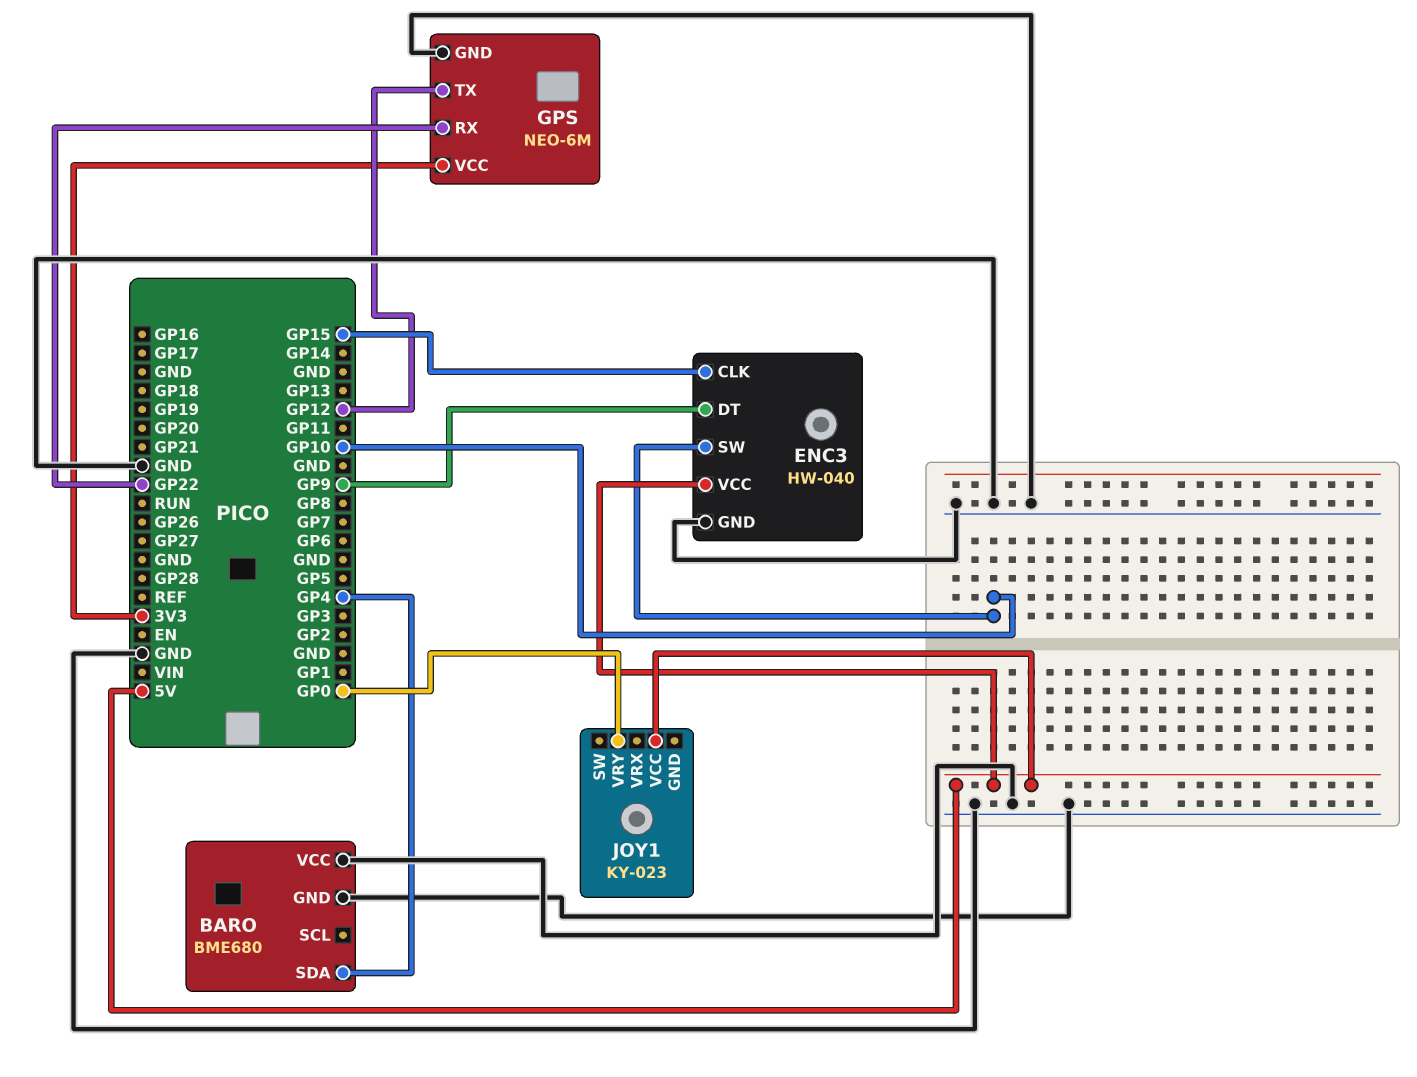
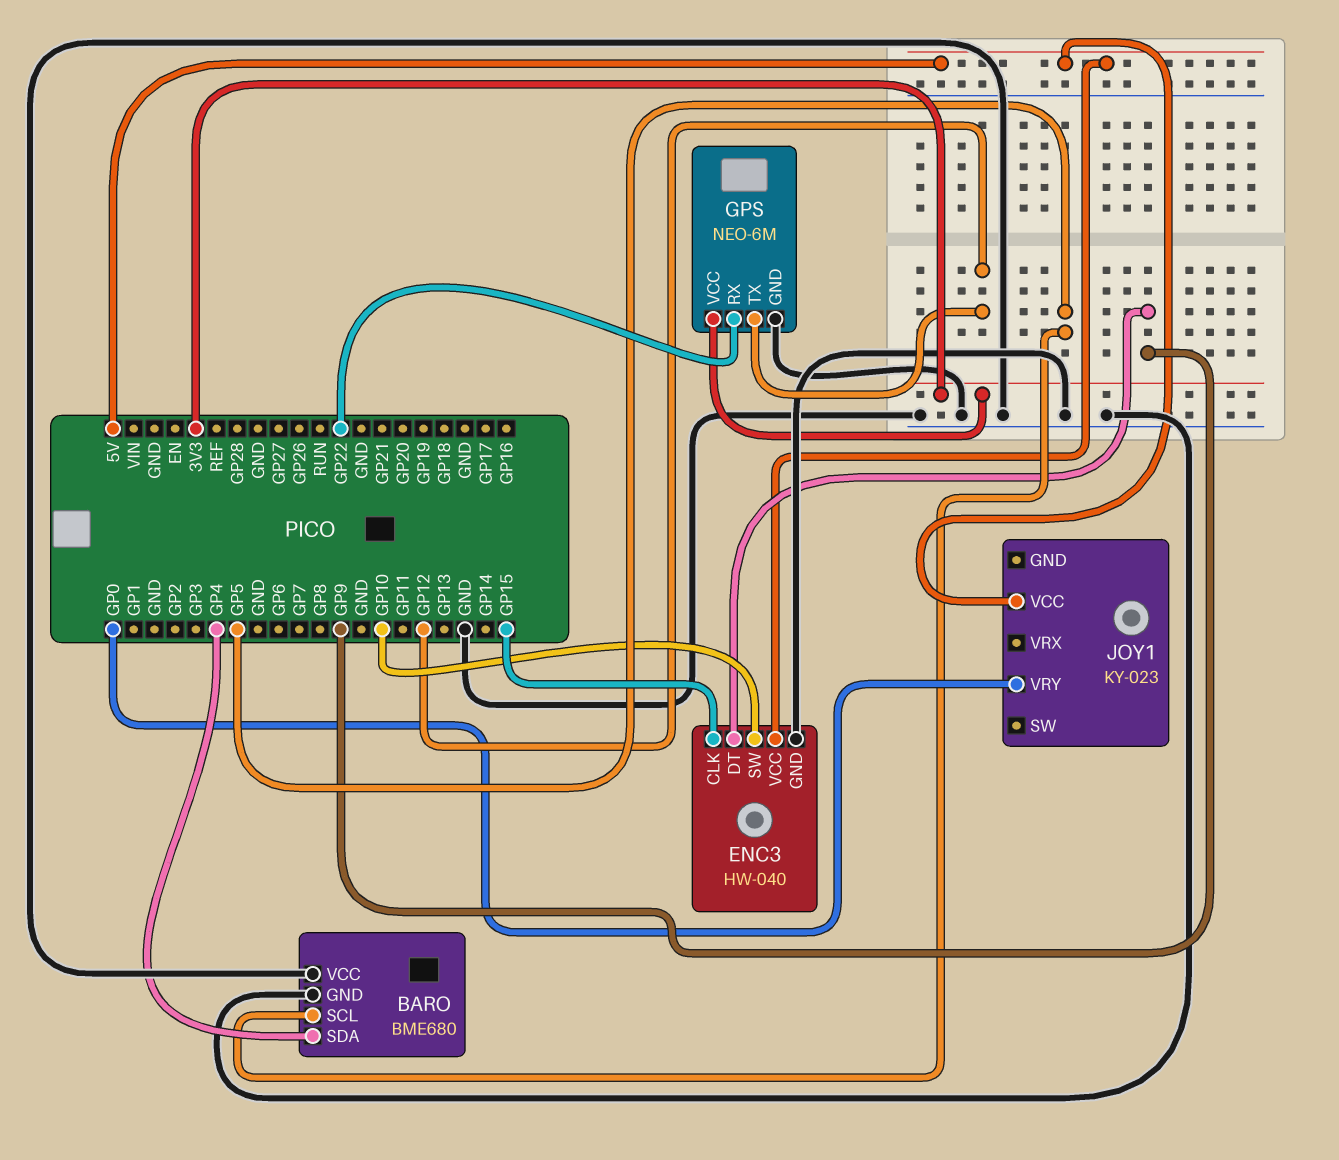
BARO pin SCL: none -> GP5

